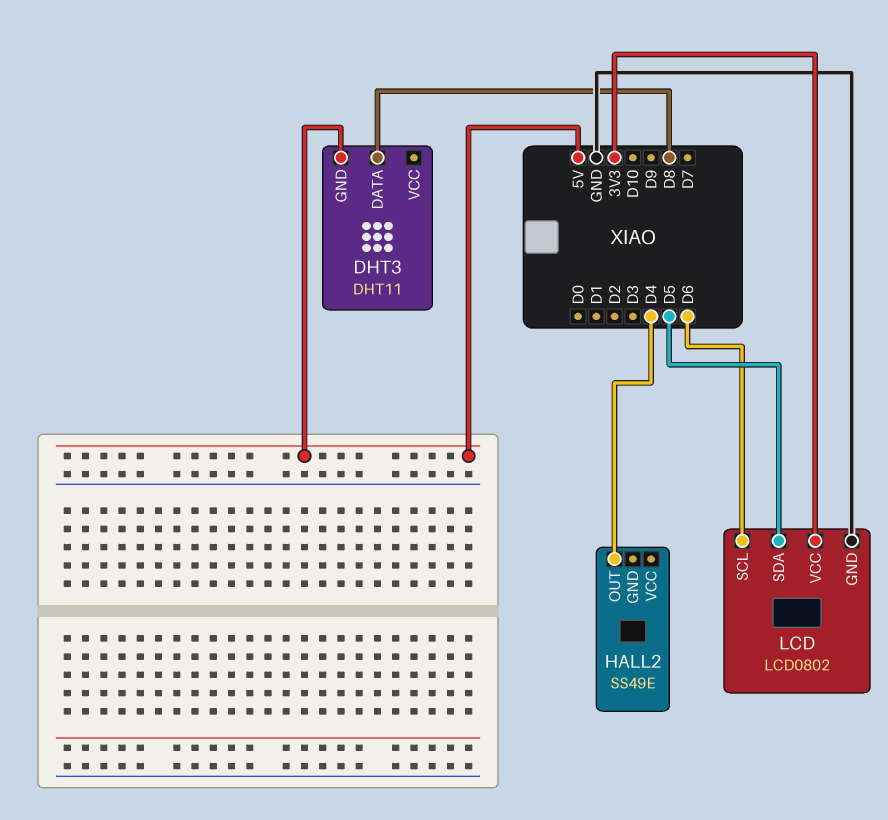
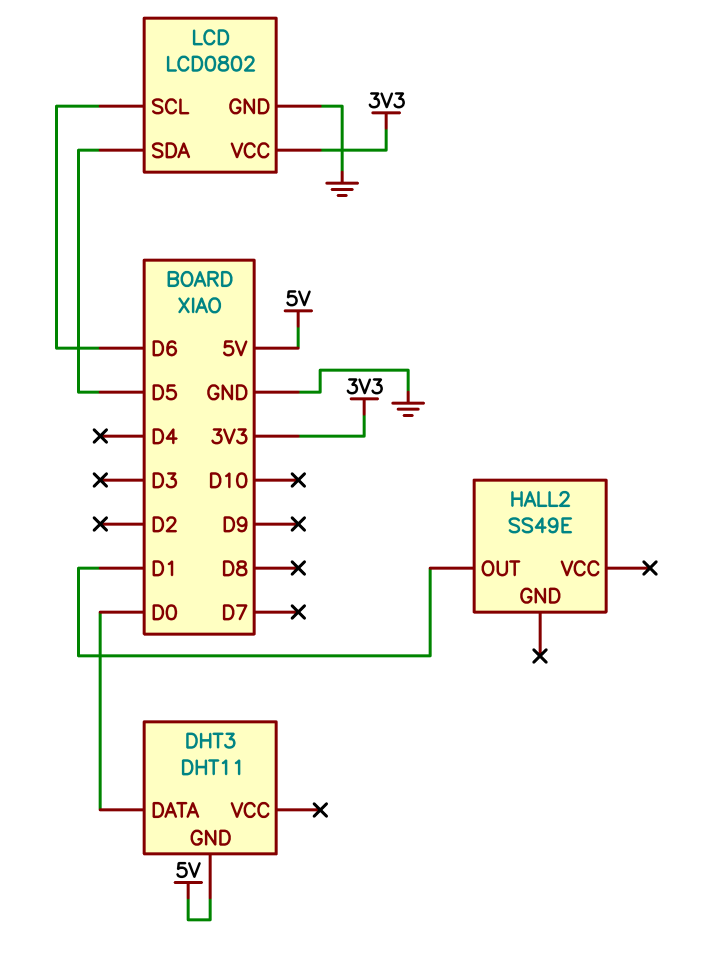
DHT3 pin DATA: D8 -> D0
HALL2 pin OUT: D4 -> D1

